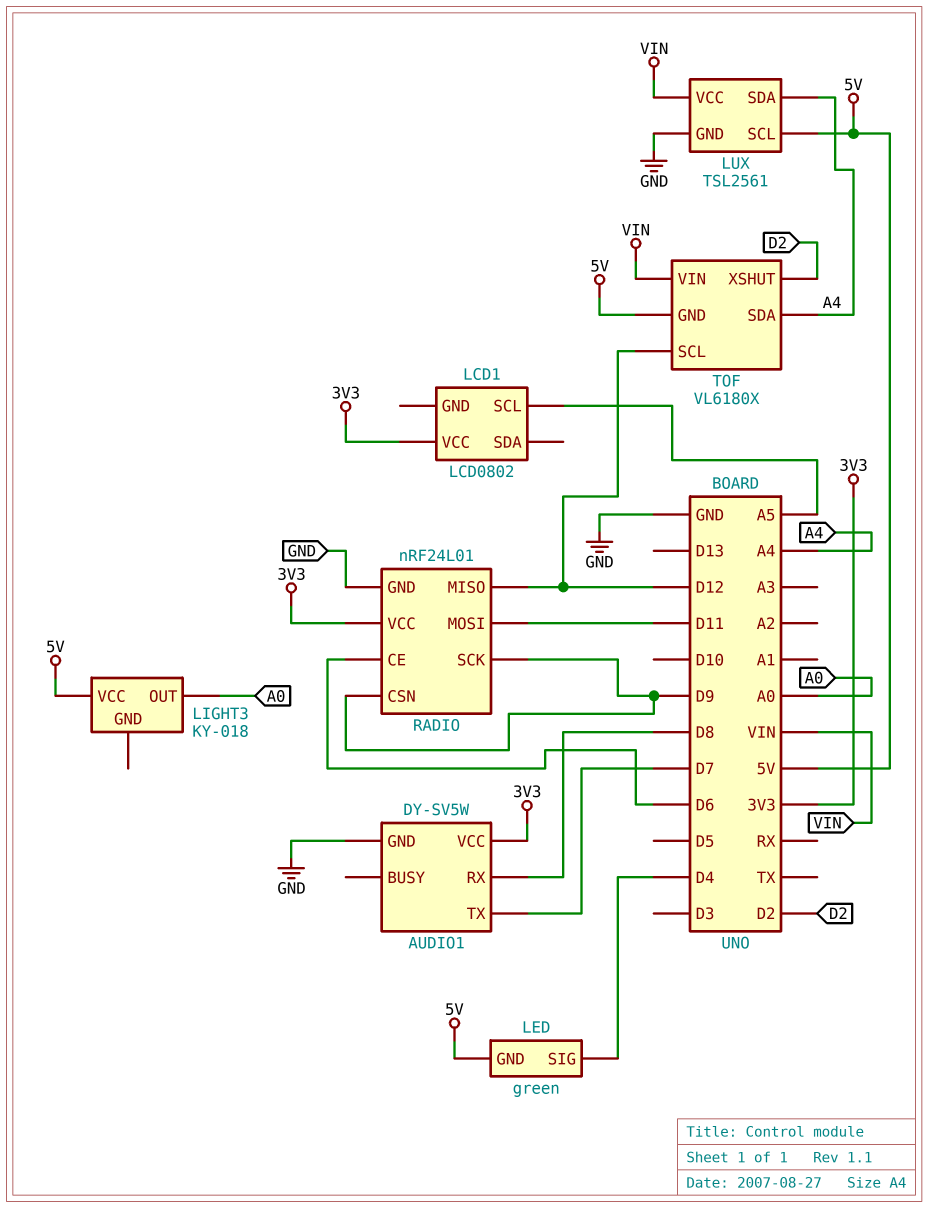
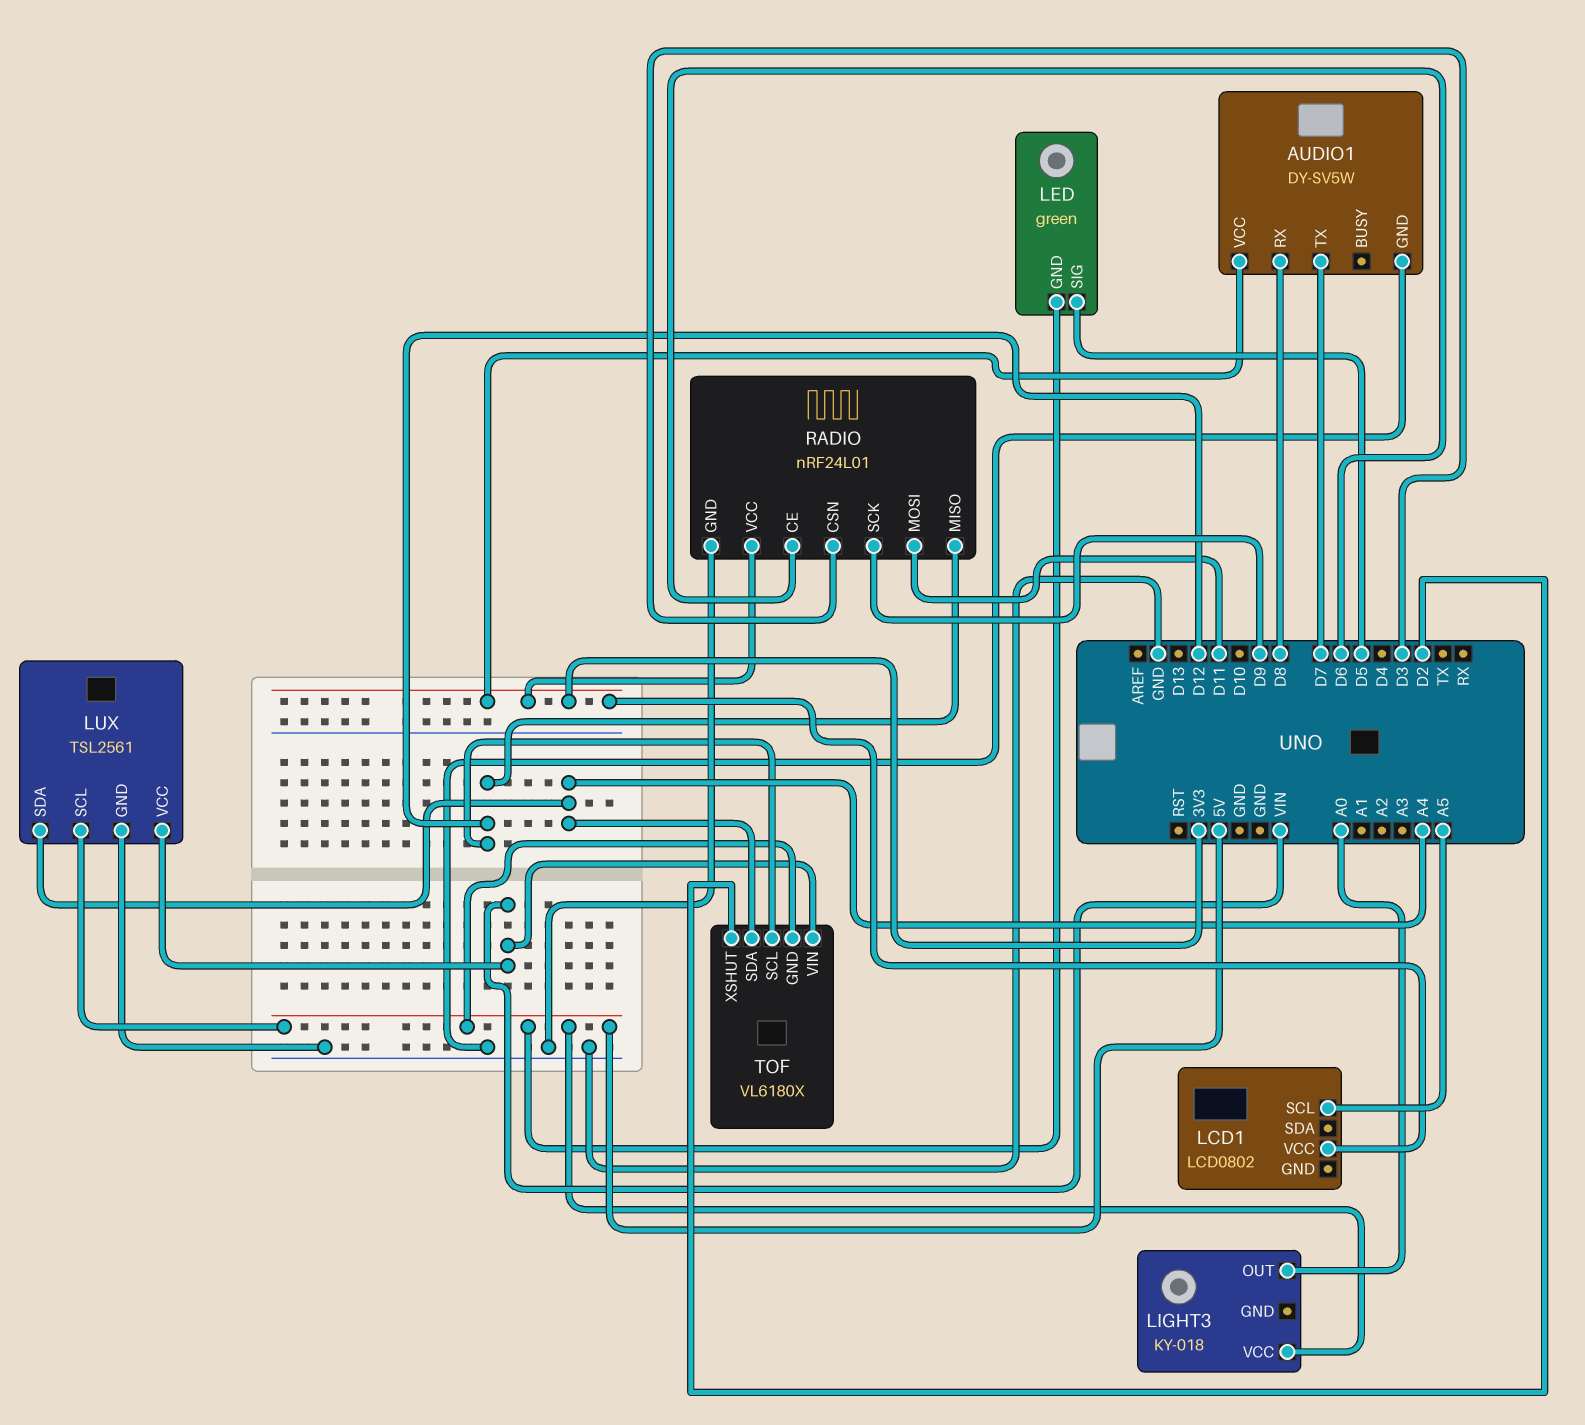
LED pin SIG: D4 -> D5
RADIO pin CSN: D9 -> D3

